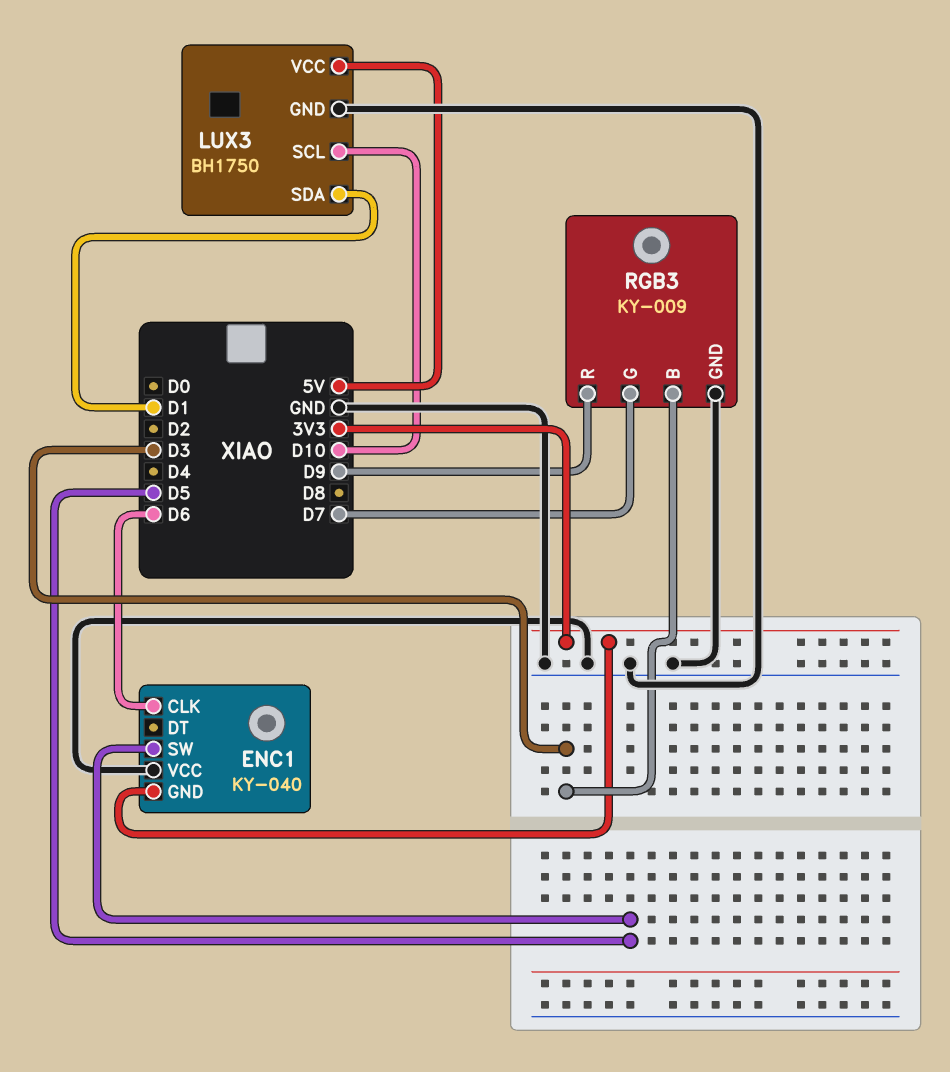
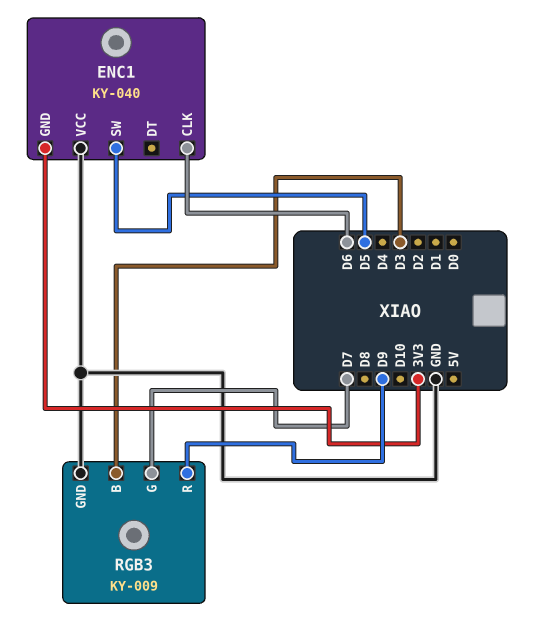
LUX3: BH1750 -> none
LUX3 pin GND: GND -> none
LUX3 pin SCL: D10 -> none
LUX3 pin SDA: D1 -> none
LUX3 pin VCC: 5V -> none

